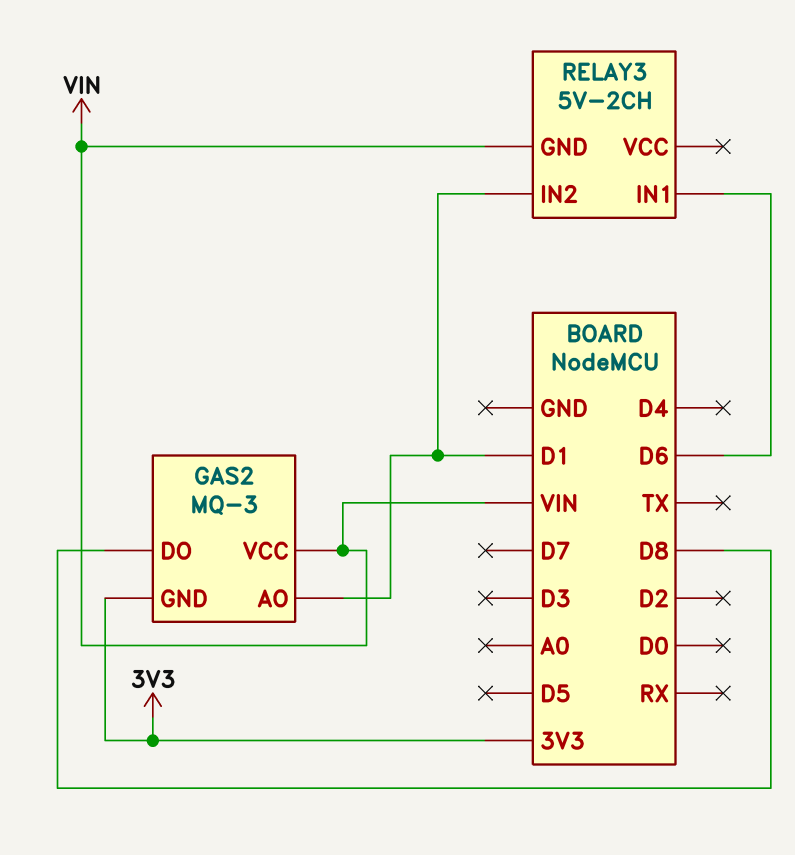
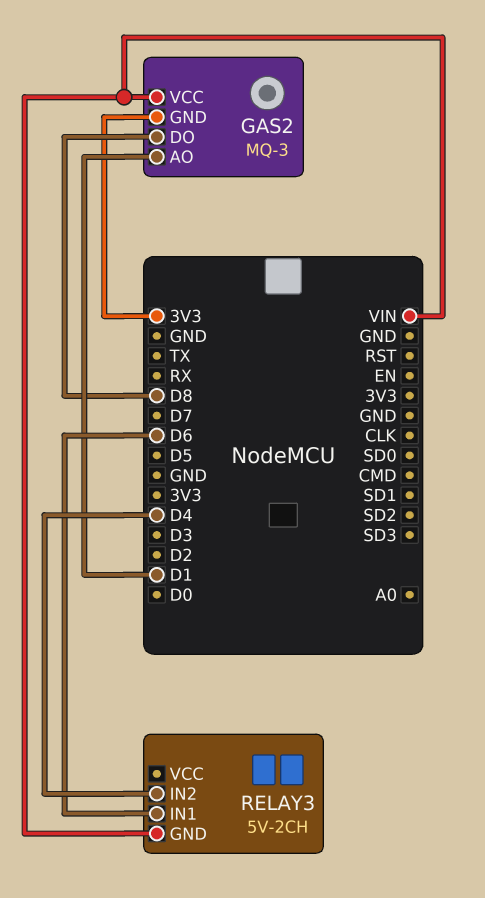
RELAY3 pin IN2: D1 -> D4

